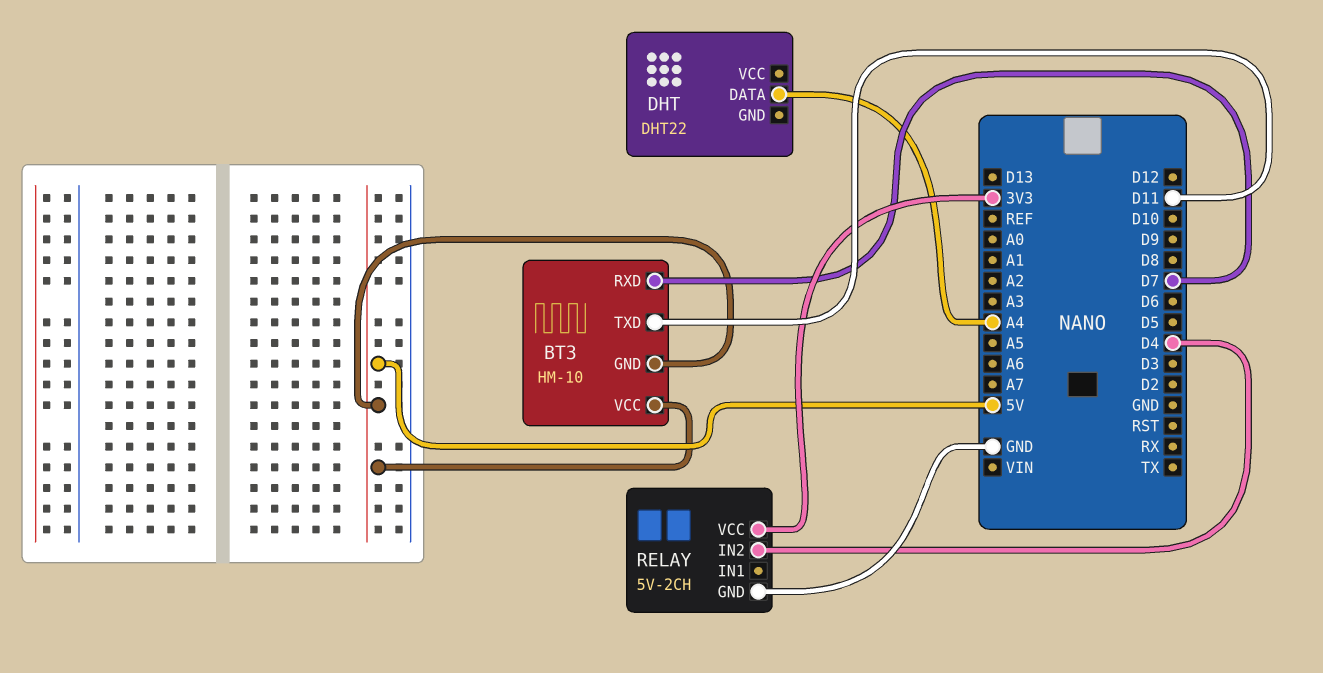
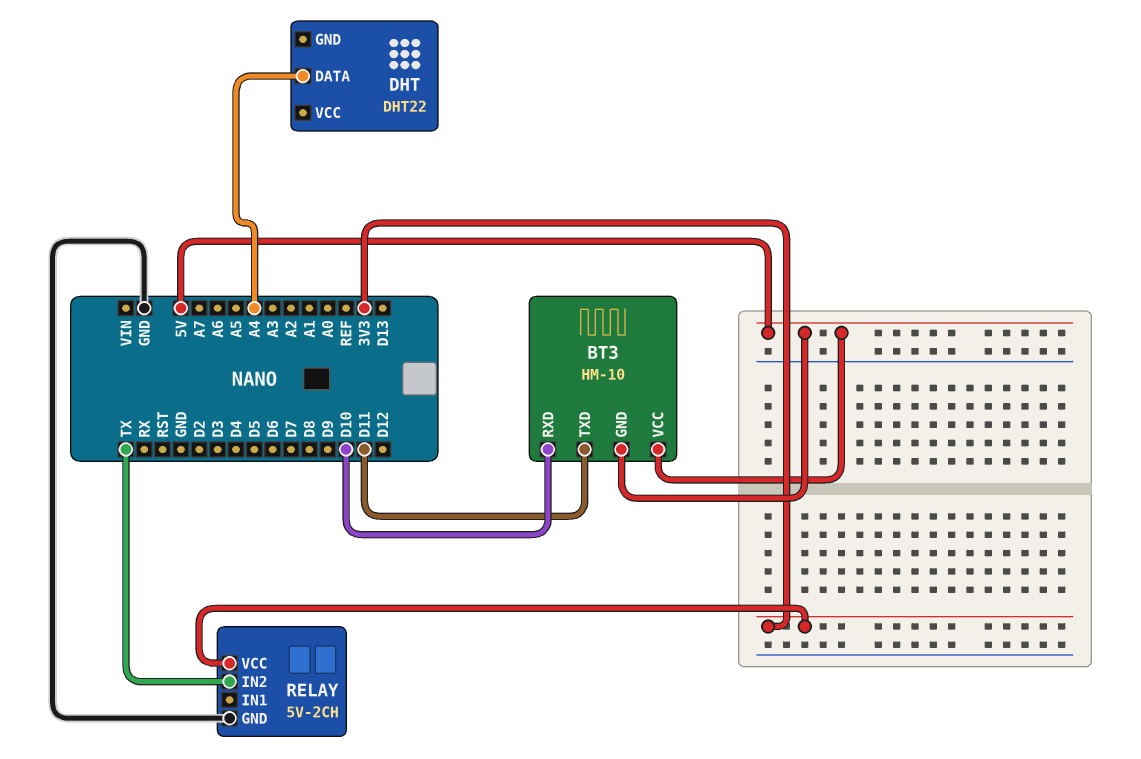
BT3 pin RXD: D7 -> D10
RELAY pin IN2: D4 -> TX

